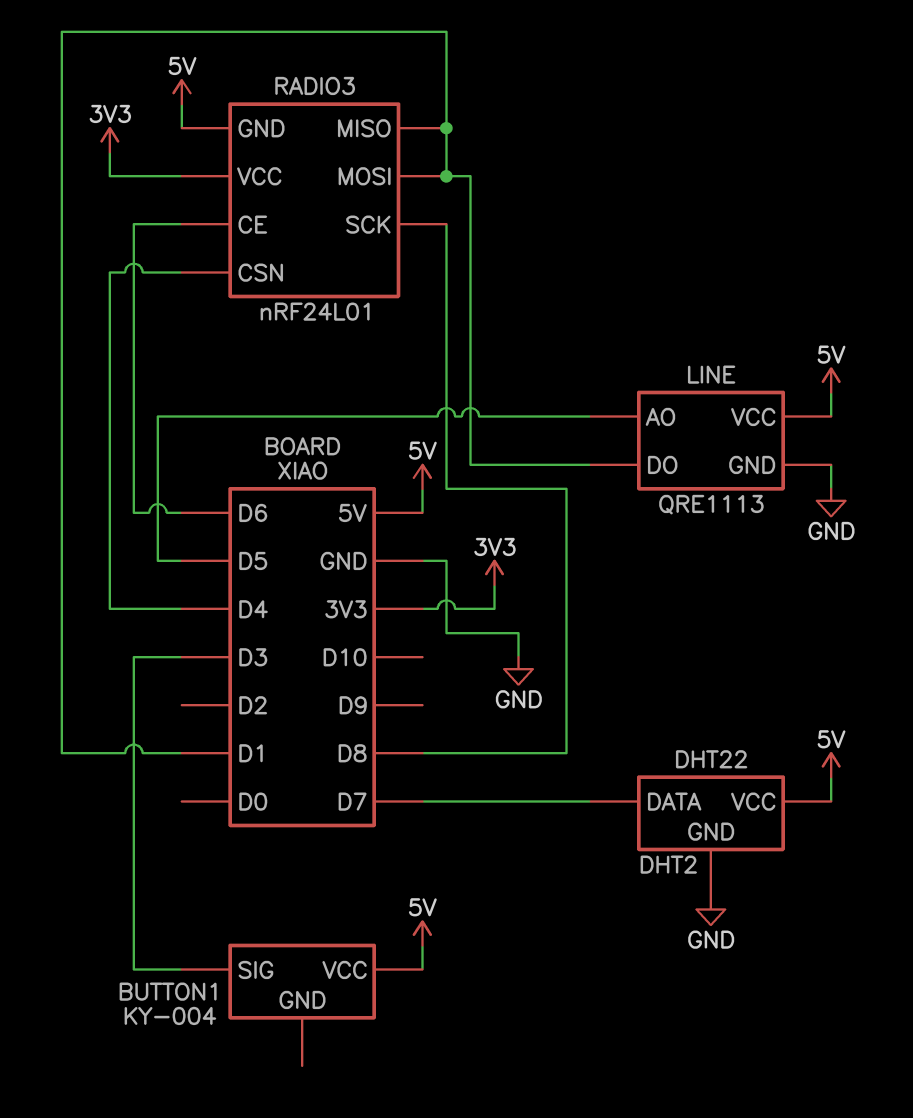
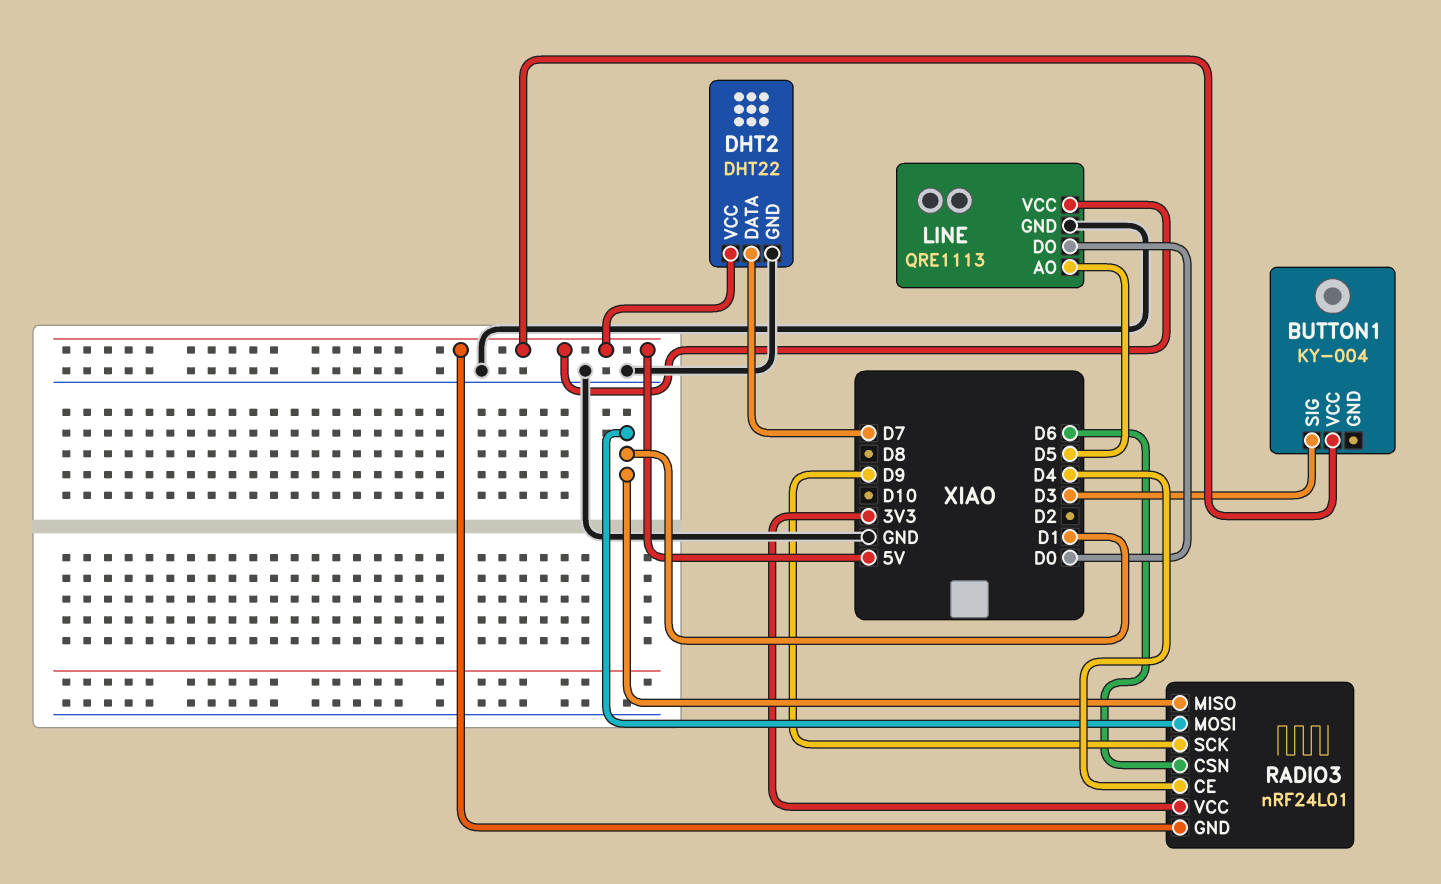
LINE pin DO: D1 -> D0
RADIO3 pin CE: D6 -> D4
RADIO3 pin CSN: D4 -> D6
RADIO3 pin SCK: D8 -> D9

